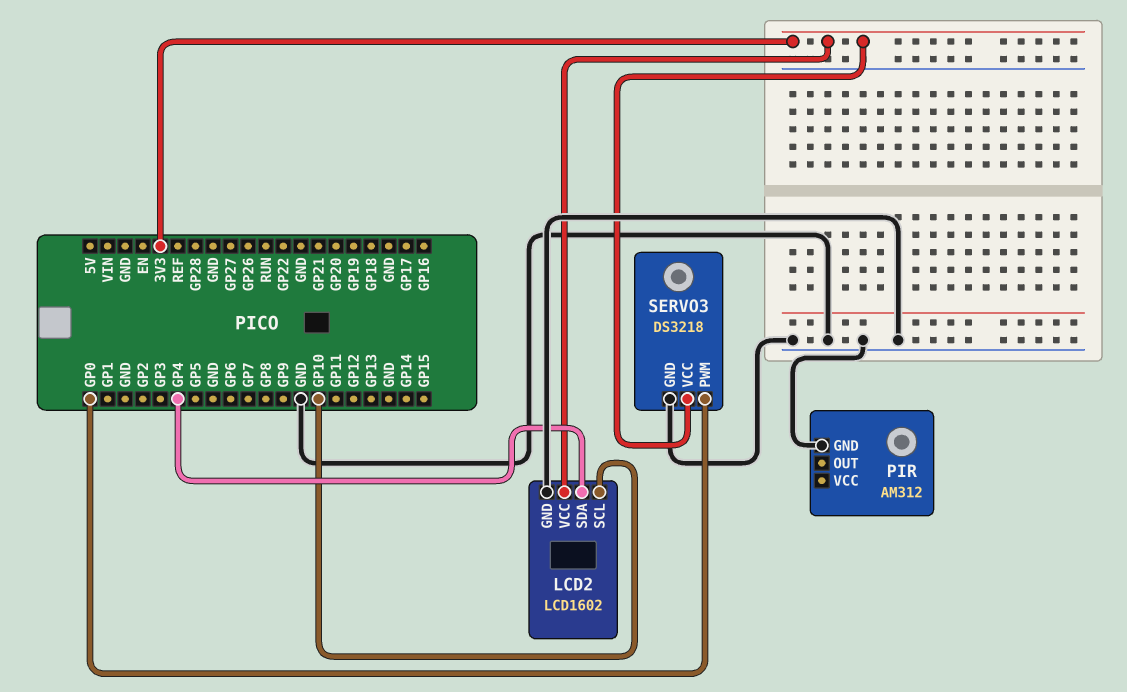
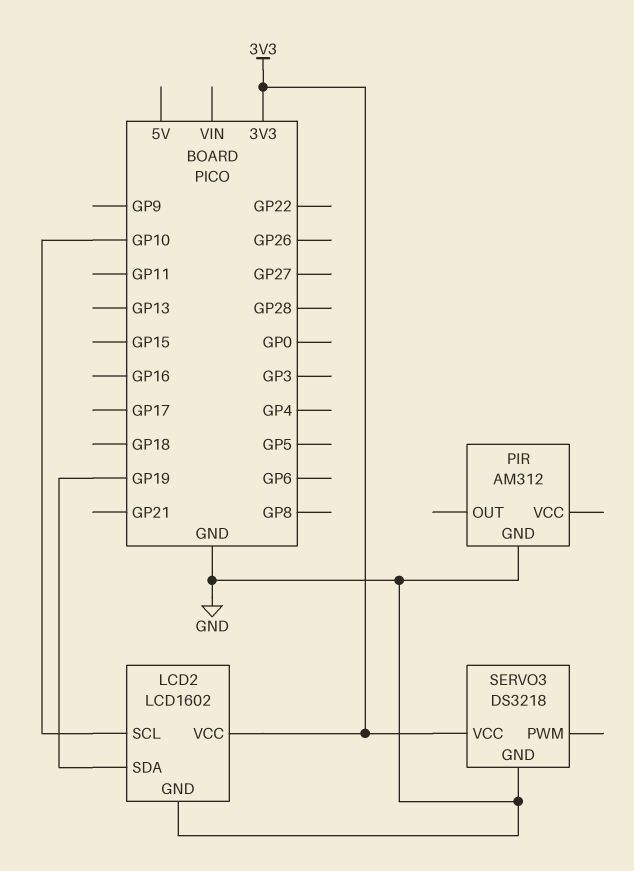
LCD2 pin SDA: GP4 -> GP19
SERVO3 pin PWM: GP0 -> none

